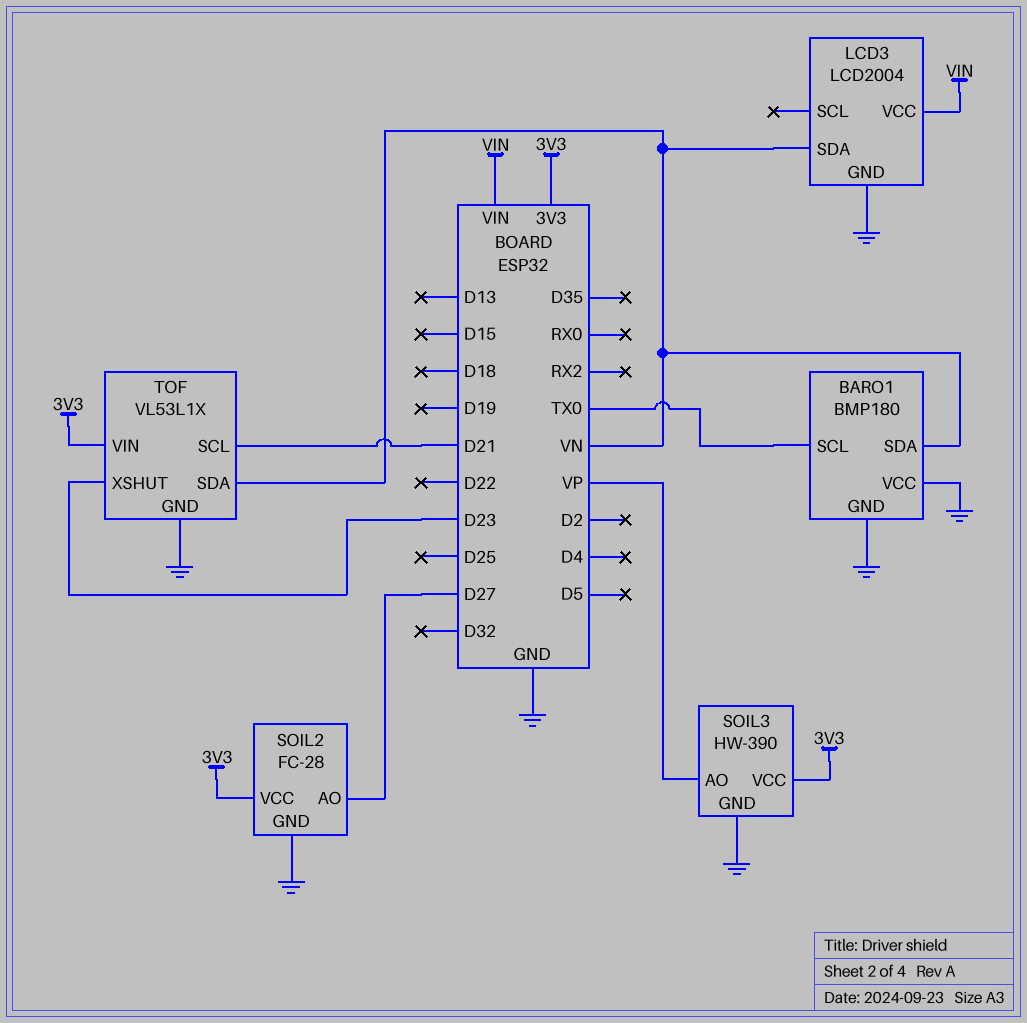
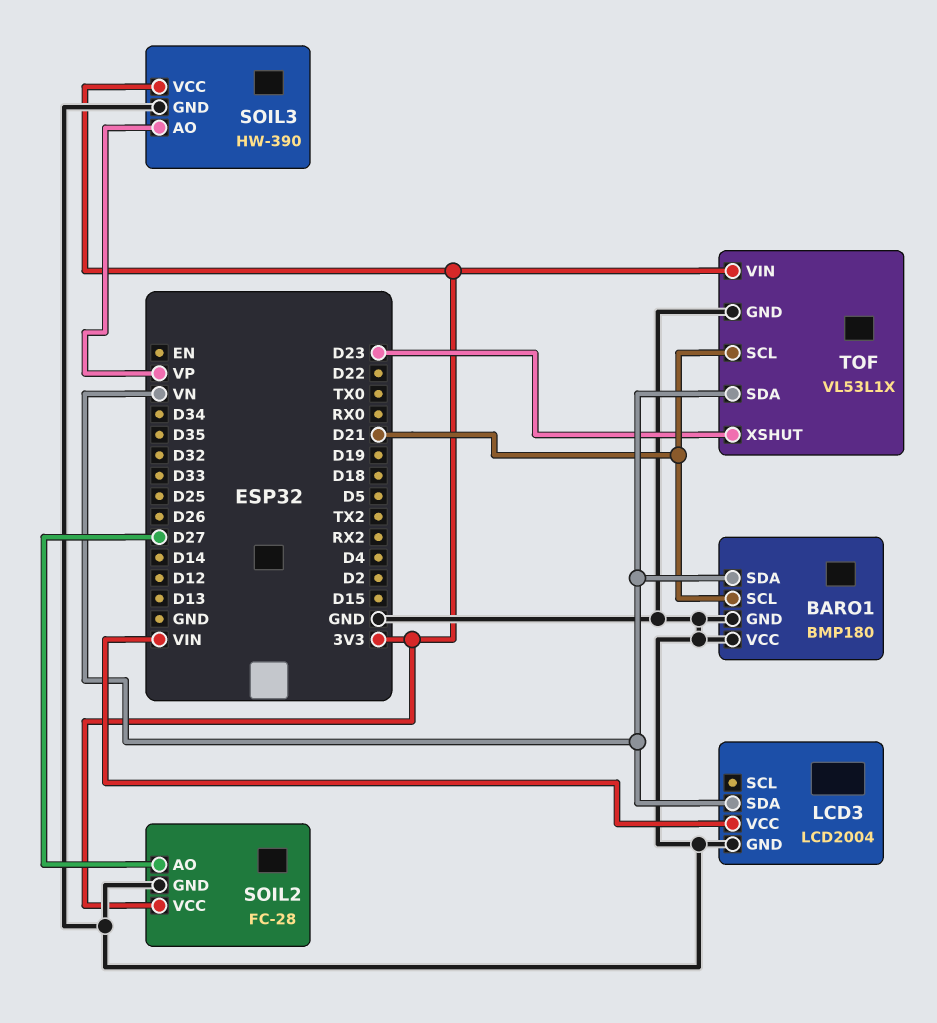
BARO1 pin SCL: TX0 -> D21

